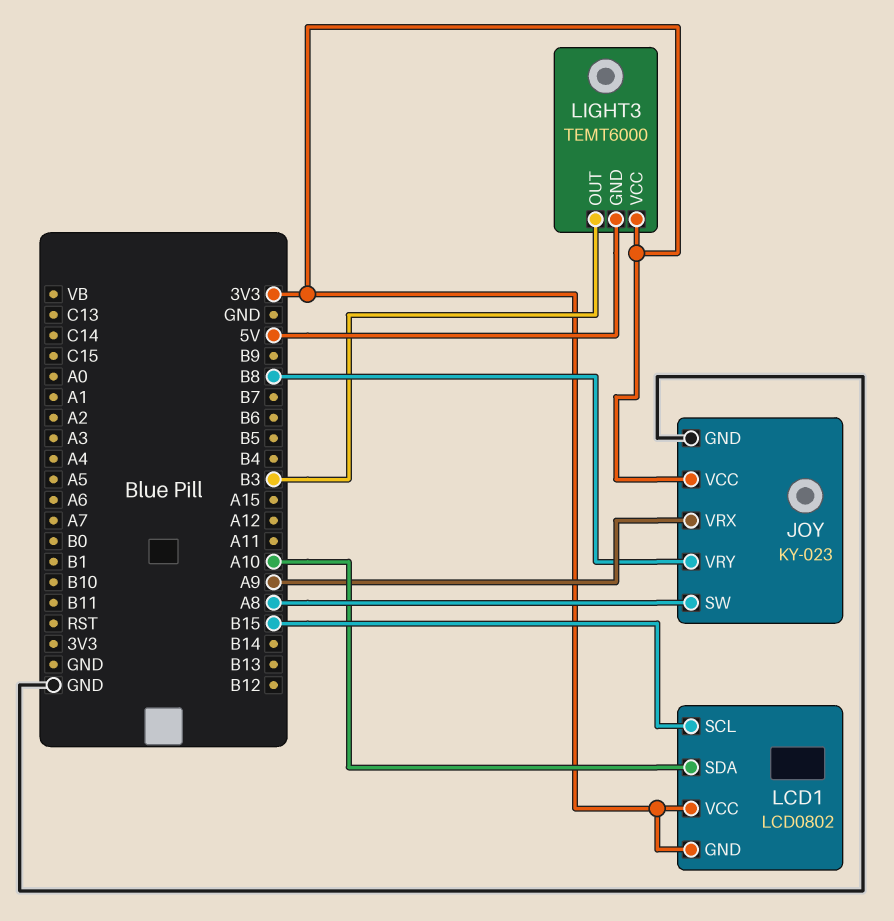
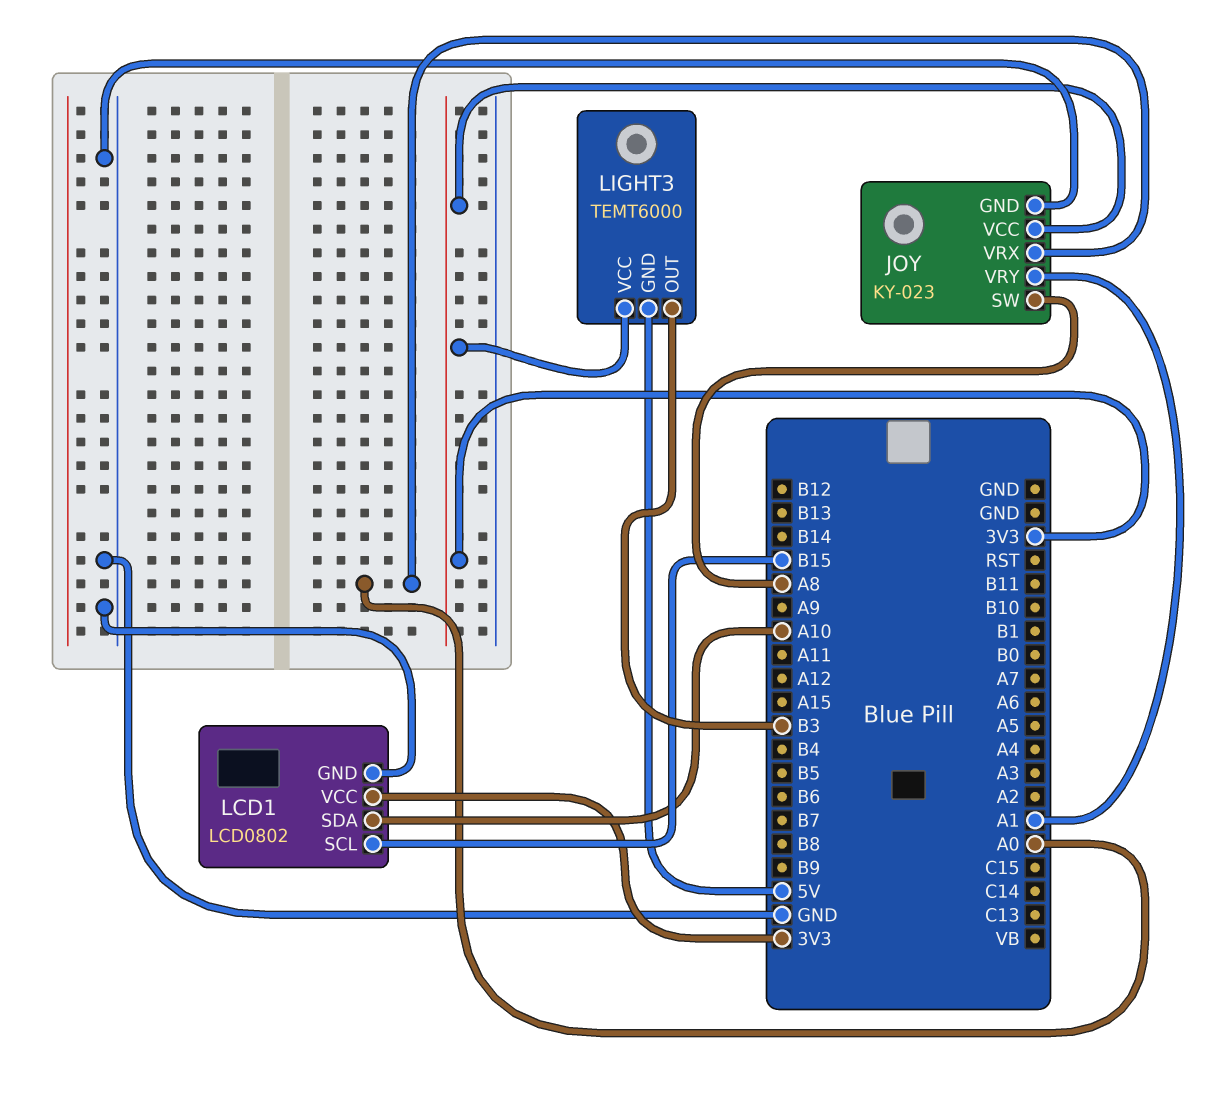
JOY pin VRX: A9 -> A0
JOY pin VRY: B8 -> A1
LCD1 pin GND: 3V3 -> GND

